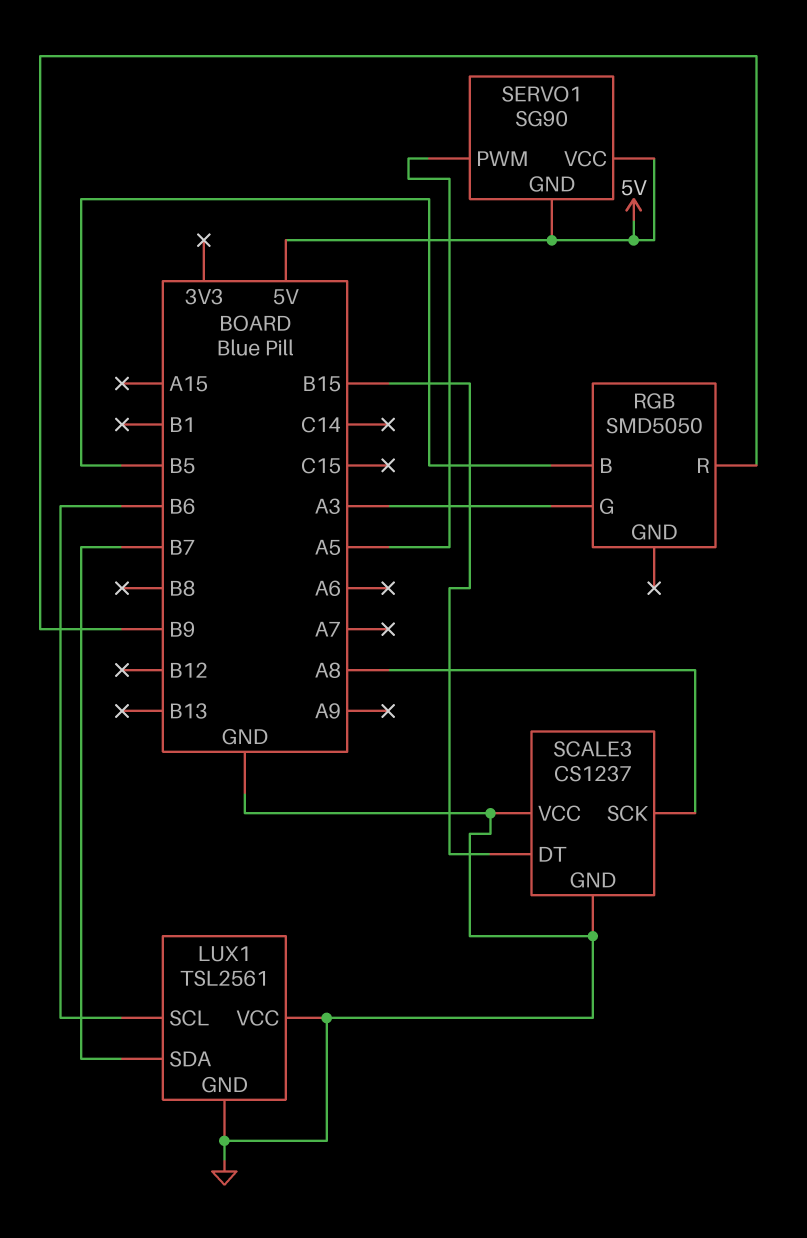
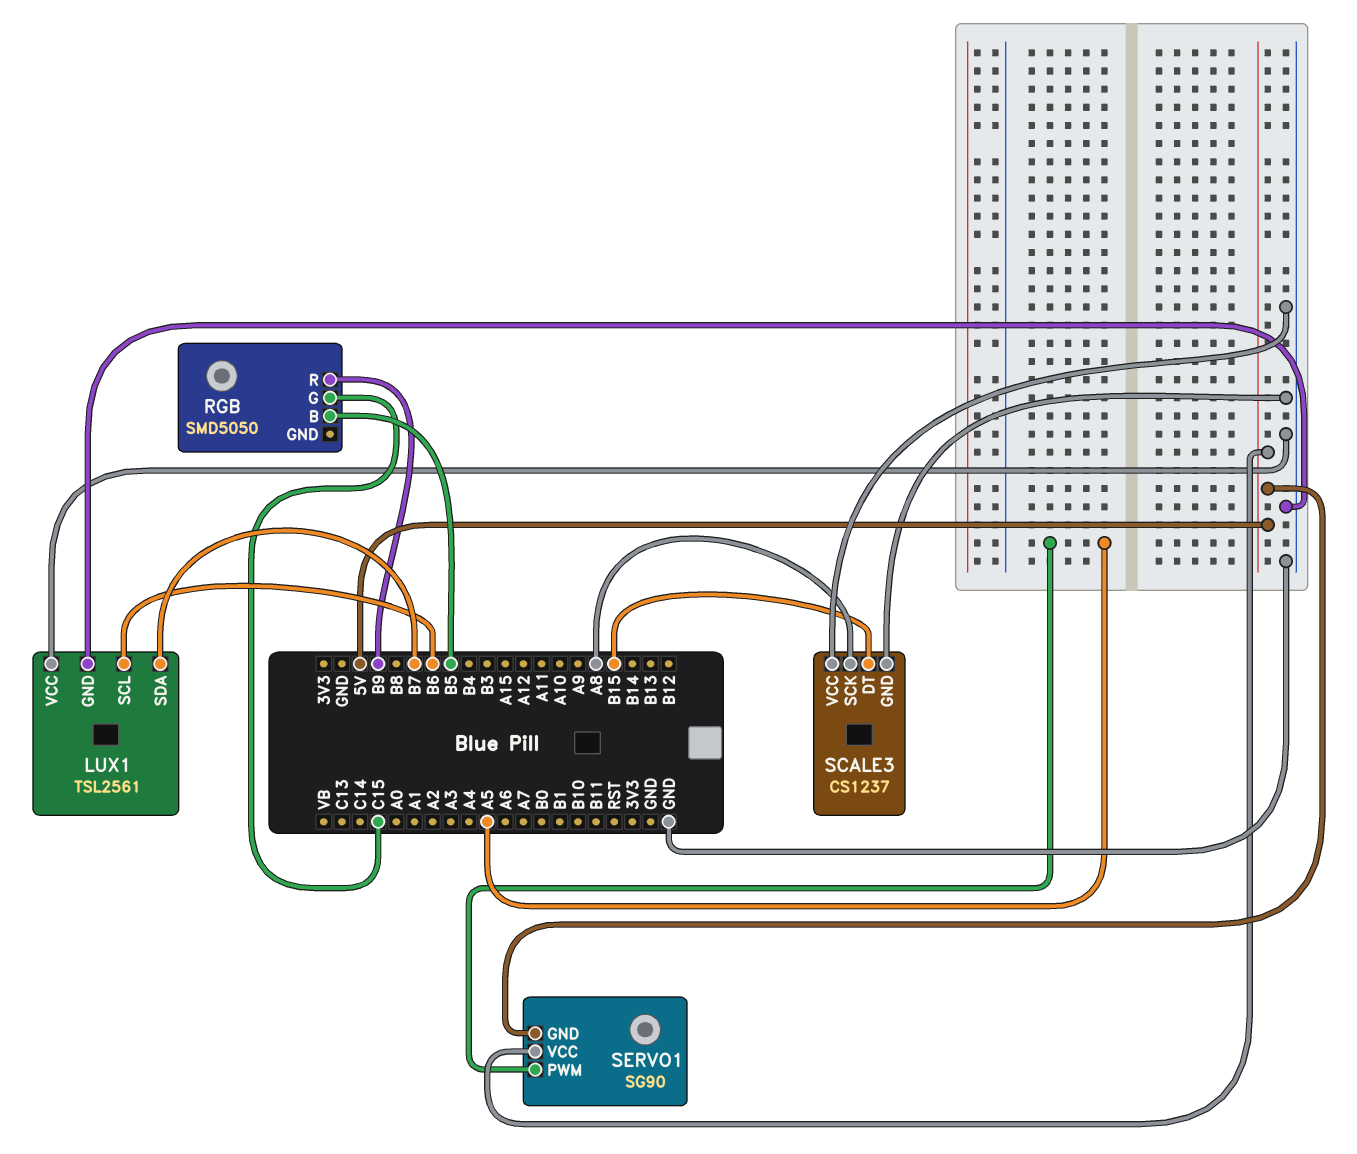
RGB pin G: A3 -> C15

